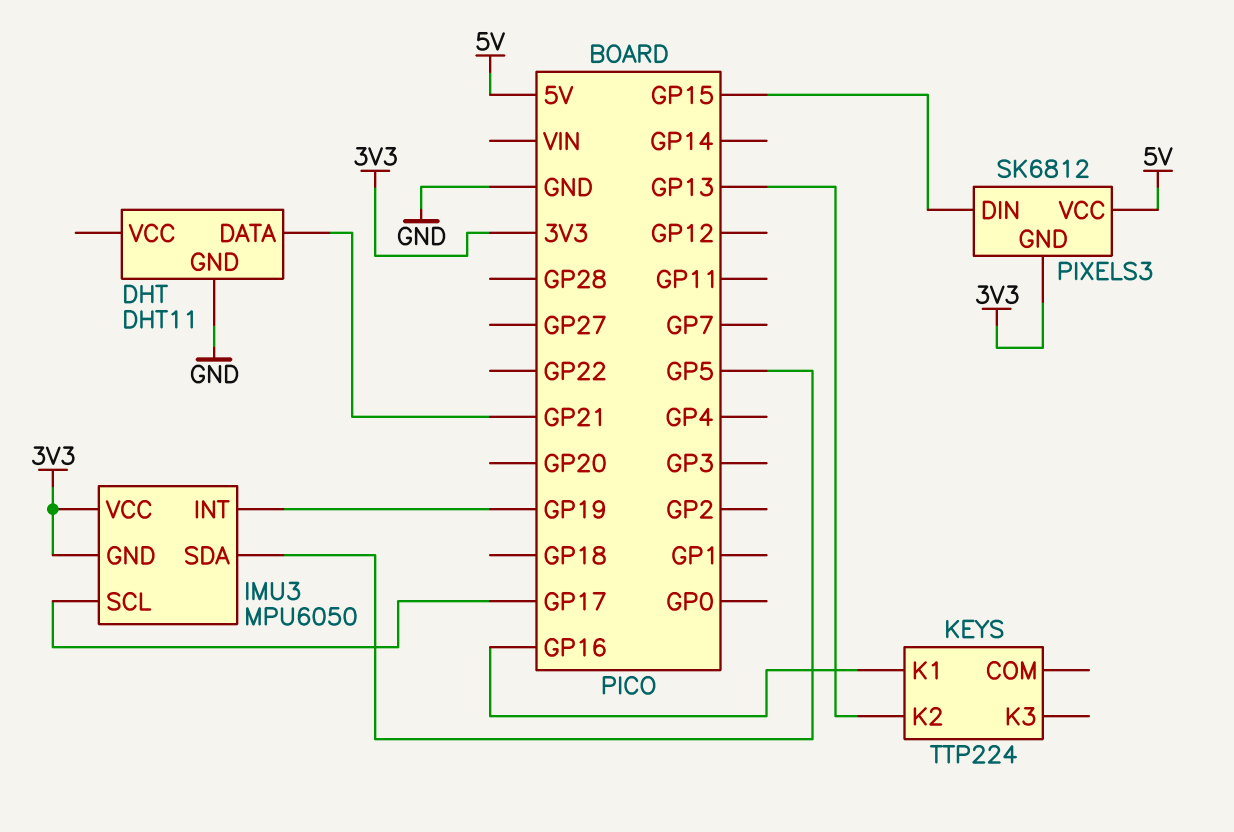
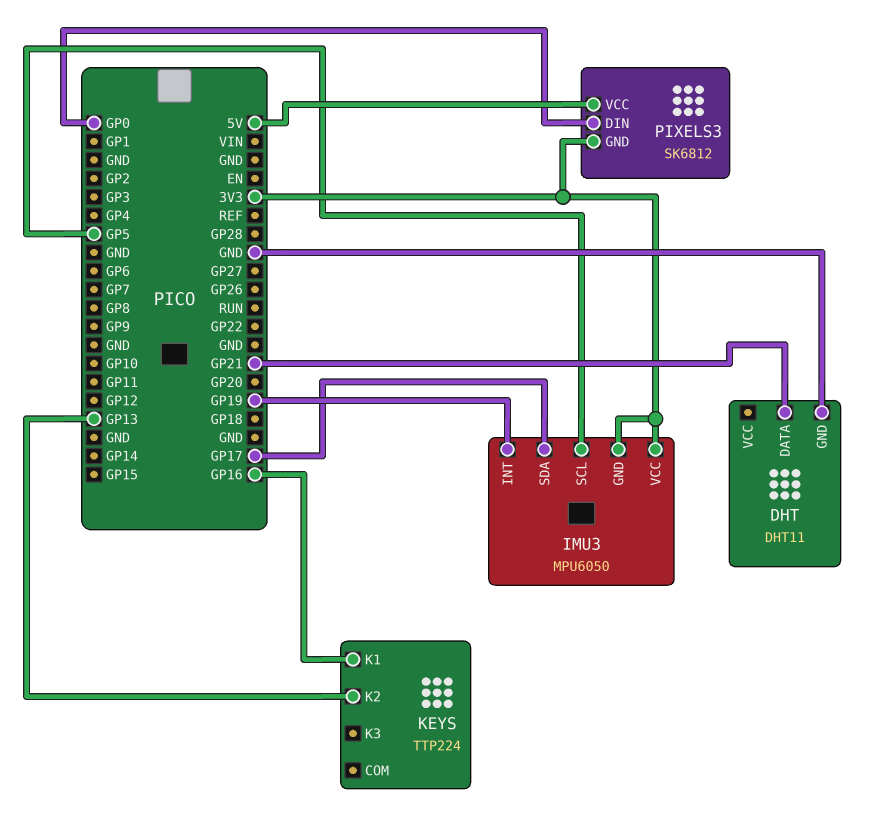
IMU3 pin SCL: GP17 -> GP5
IMU3 pin SDA: GP5 -> GP17
PIXELS3 pin DIN: GP15 -> GP0

